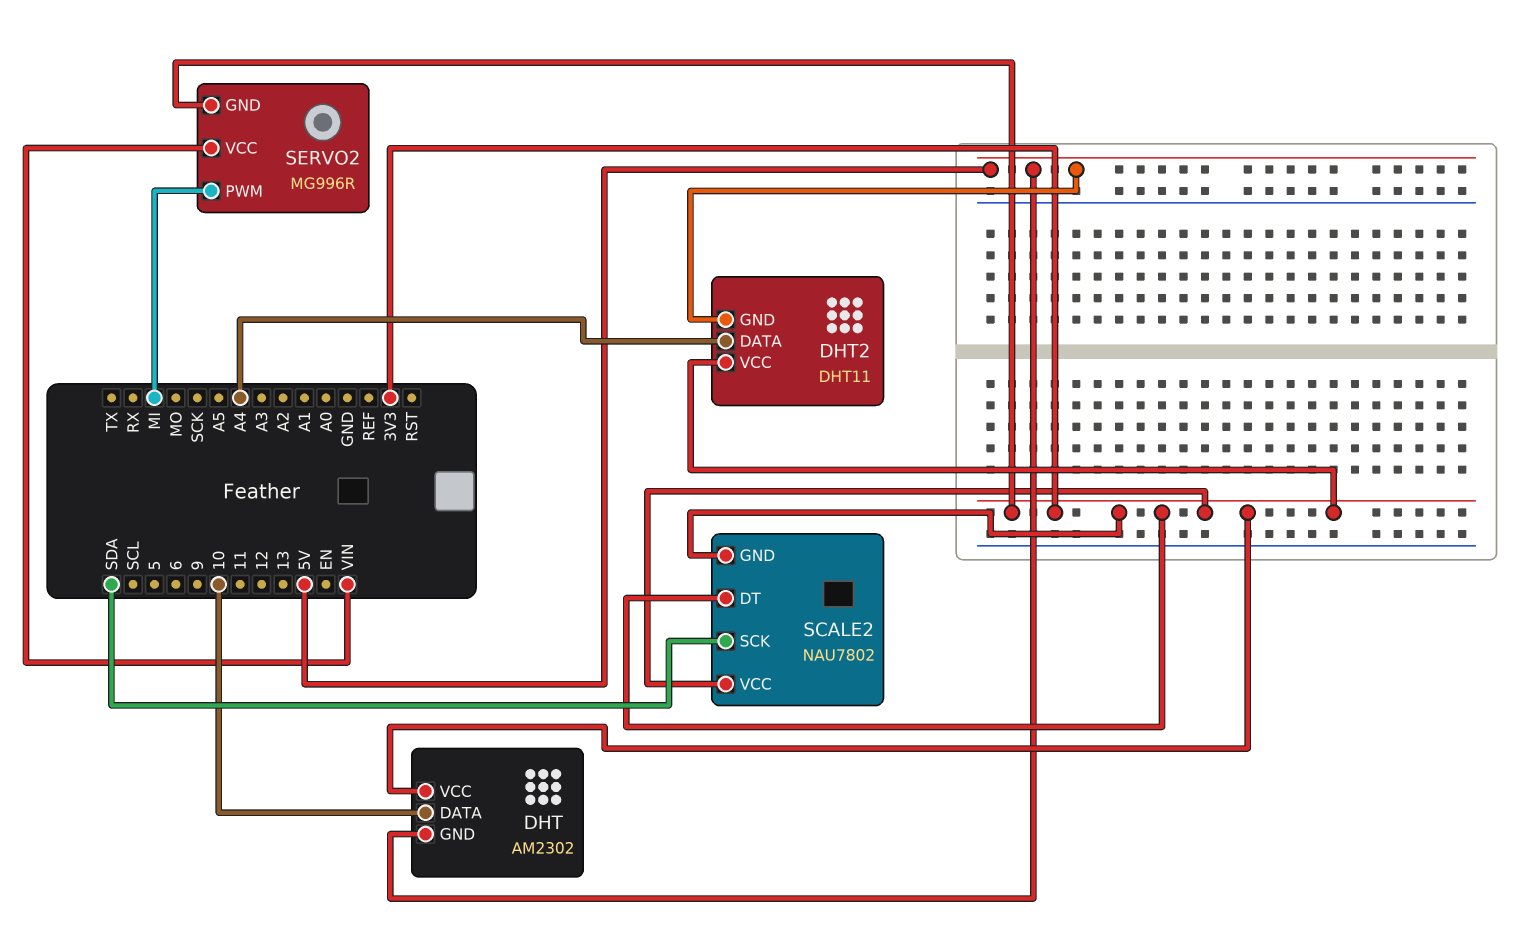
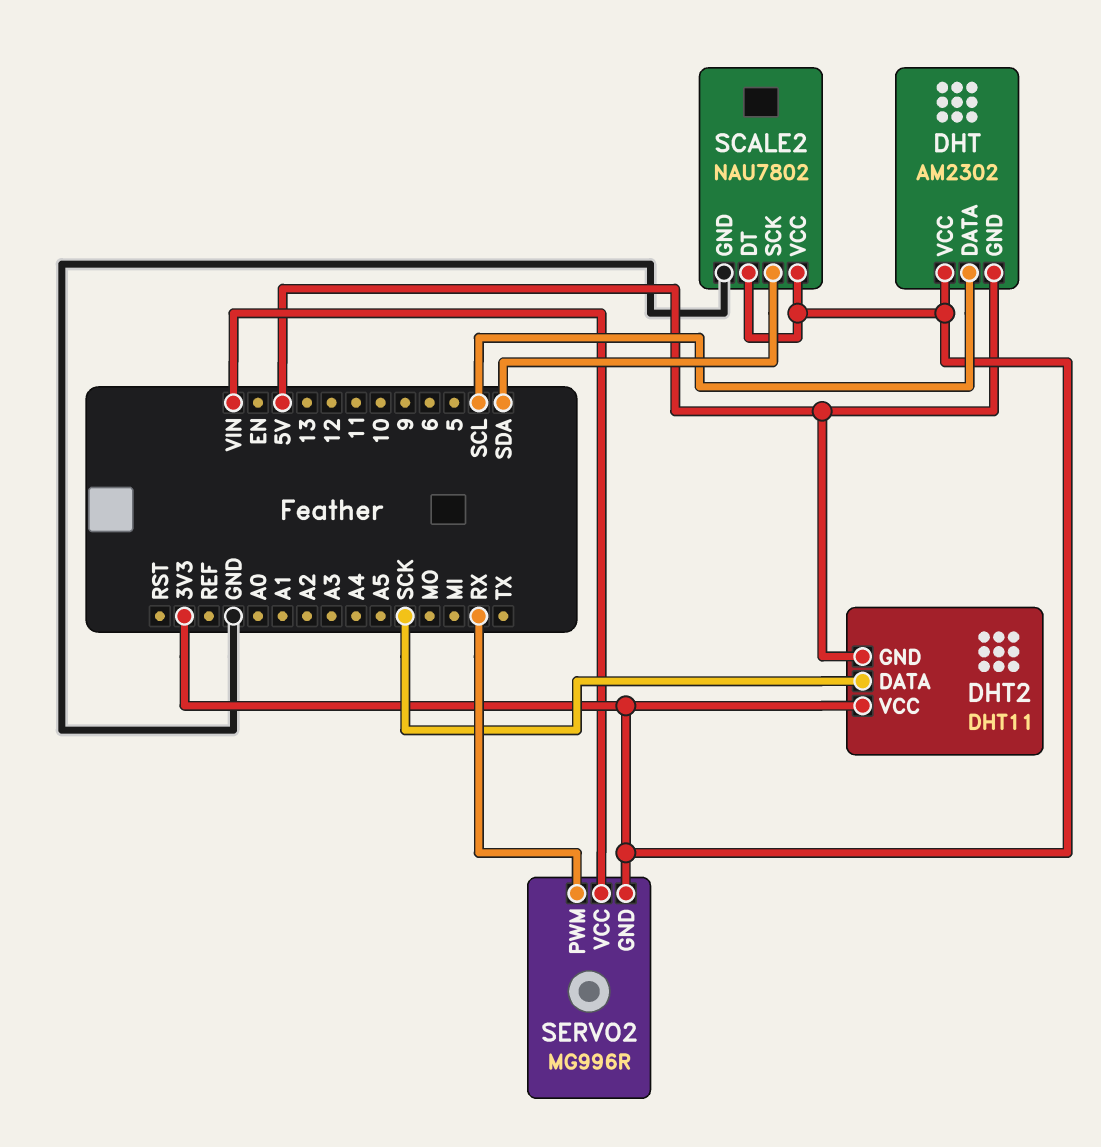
DHT pin DATA: 10 -> SCL
DHT2 pin DATA: A4 -> SCK
SCALE2 pin GND: 3V3 -> GND
SERVO2 pin PWM: MI -> RX

